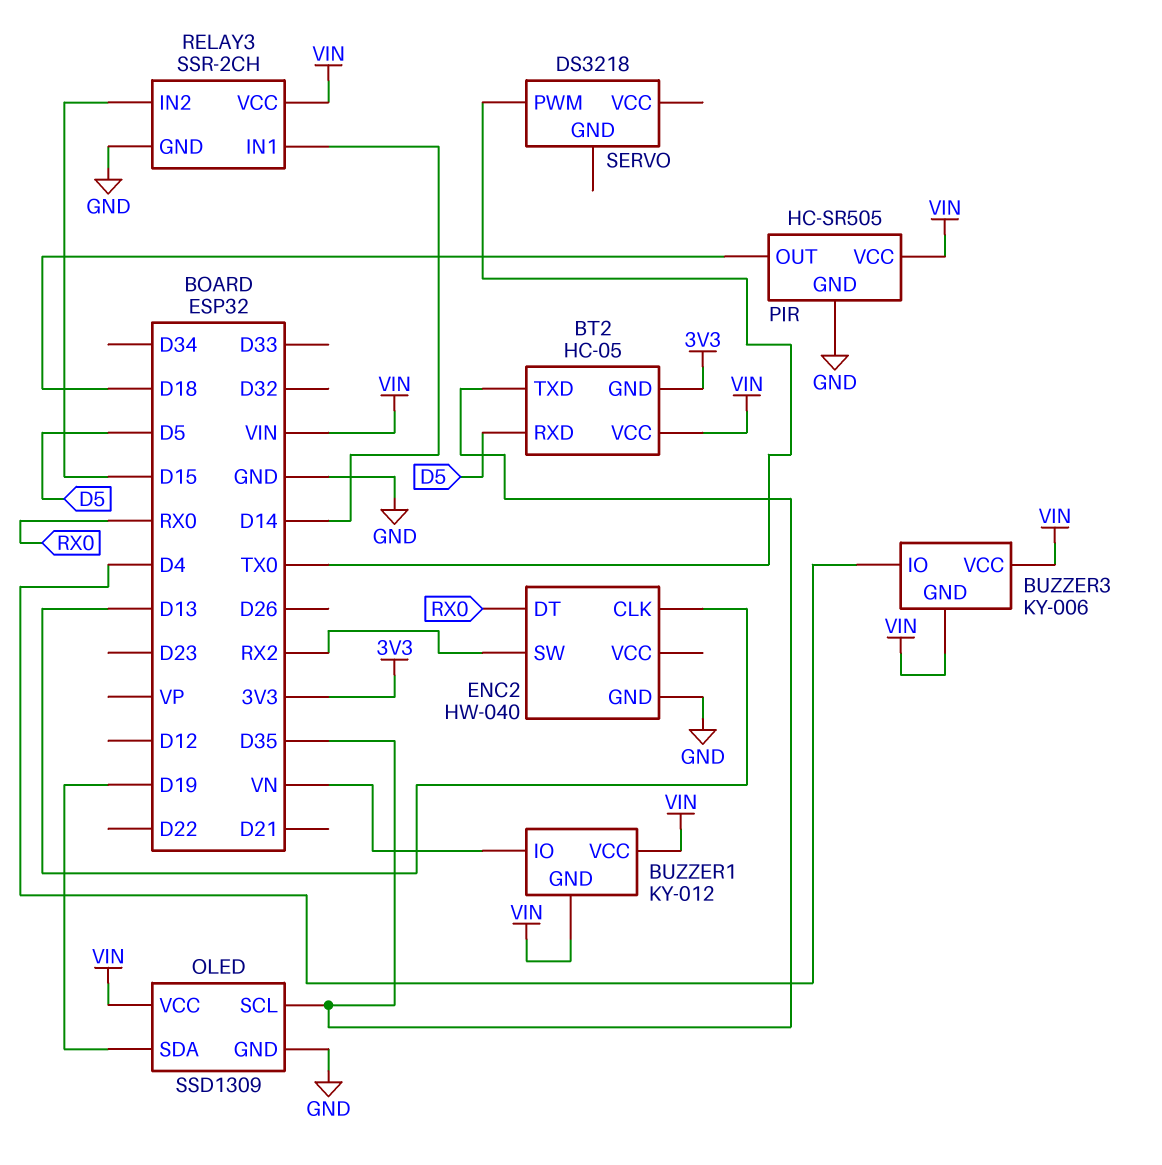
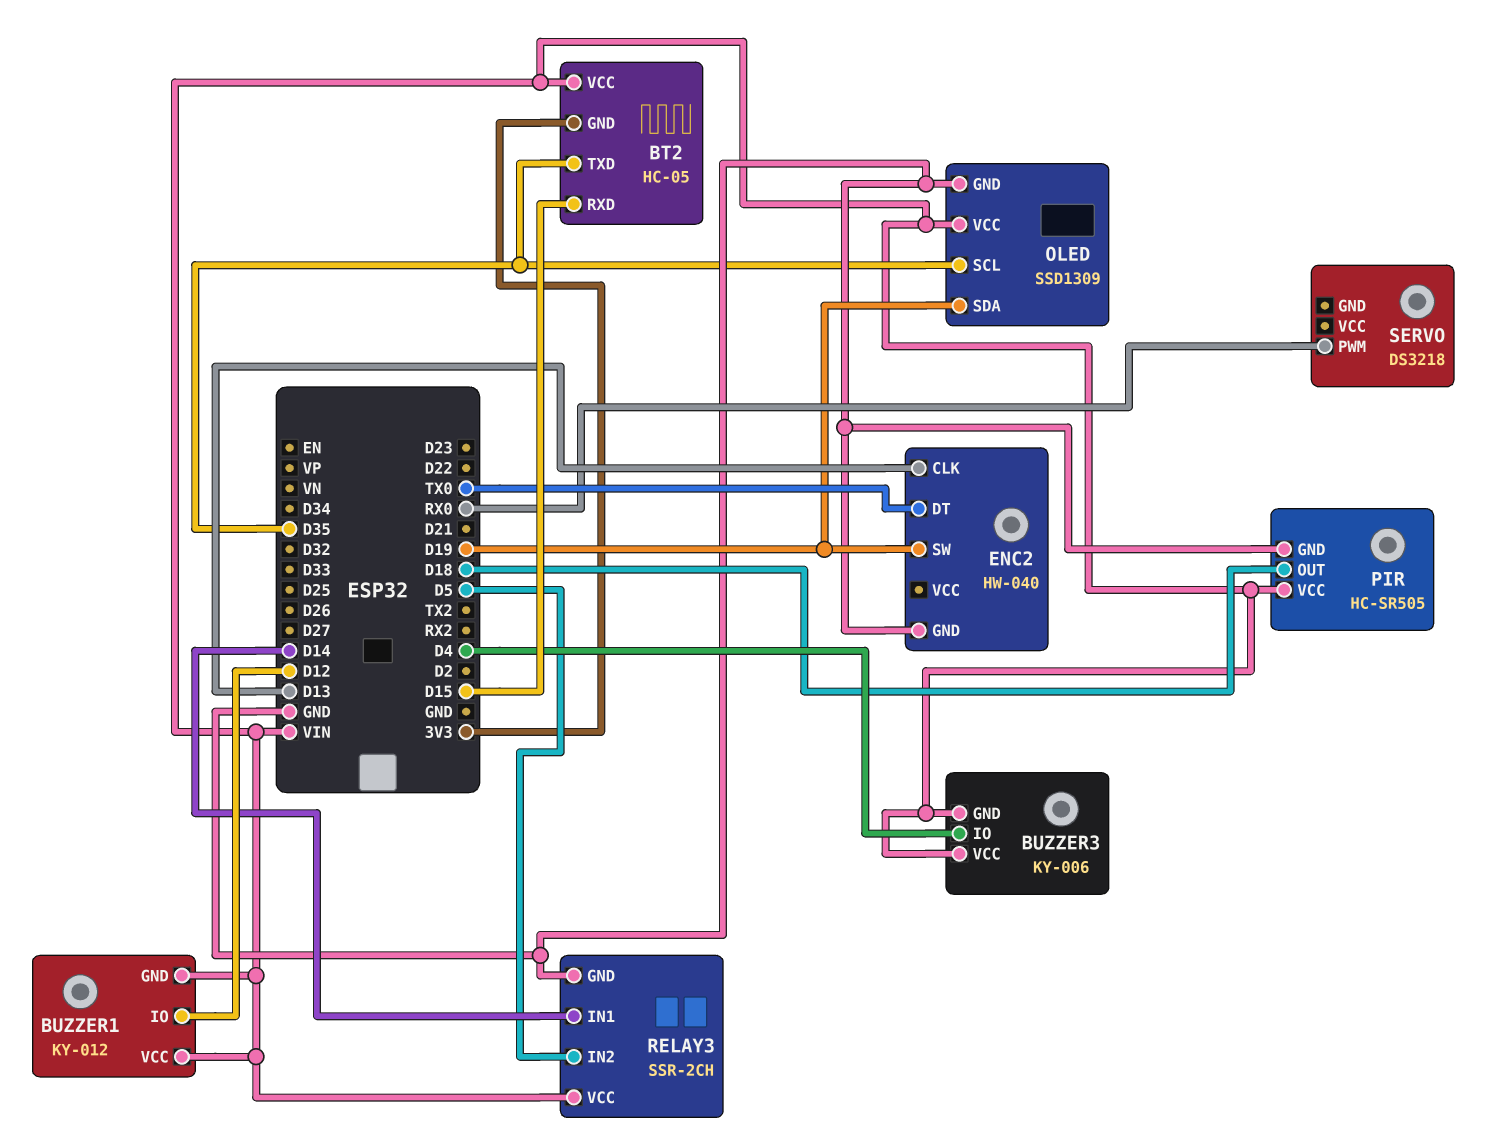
BT2 pin RXD: D5 -> D15
BUZZER1 pin IO: VN -> D12
ENC2 pin DT: RX0 -> TX0
ENC2 pin SW: RX2 -> D19
RELAY3 pin IN2: D15 -> D5
SERVO pin PWM: TX0 -> RX0

